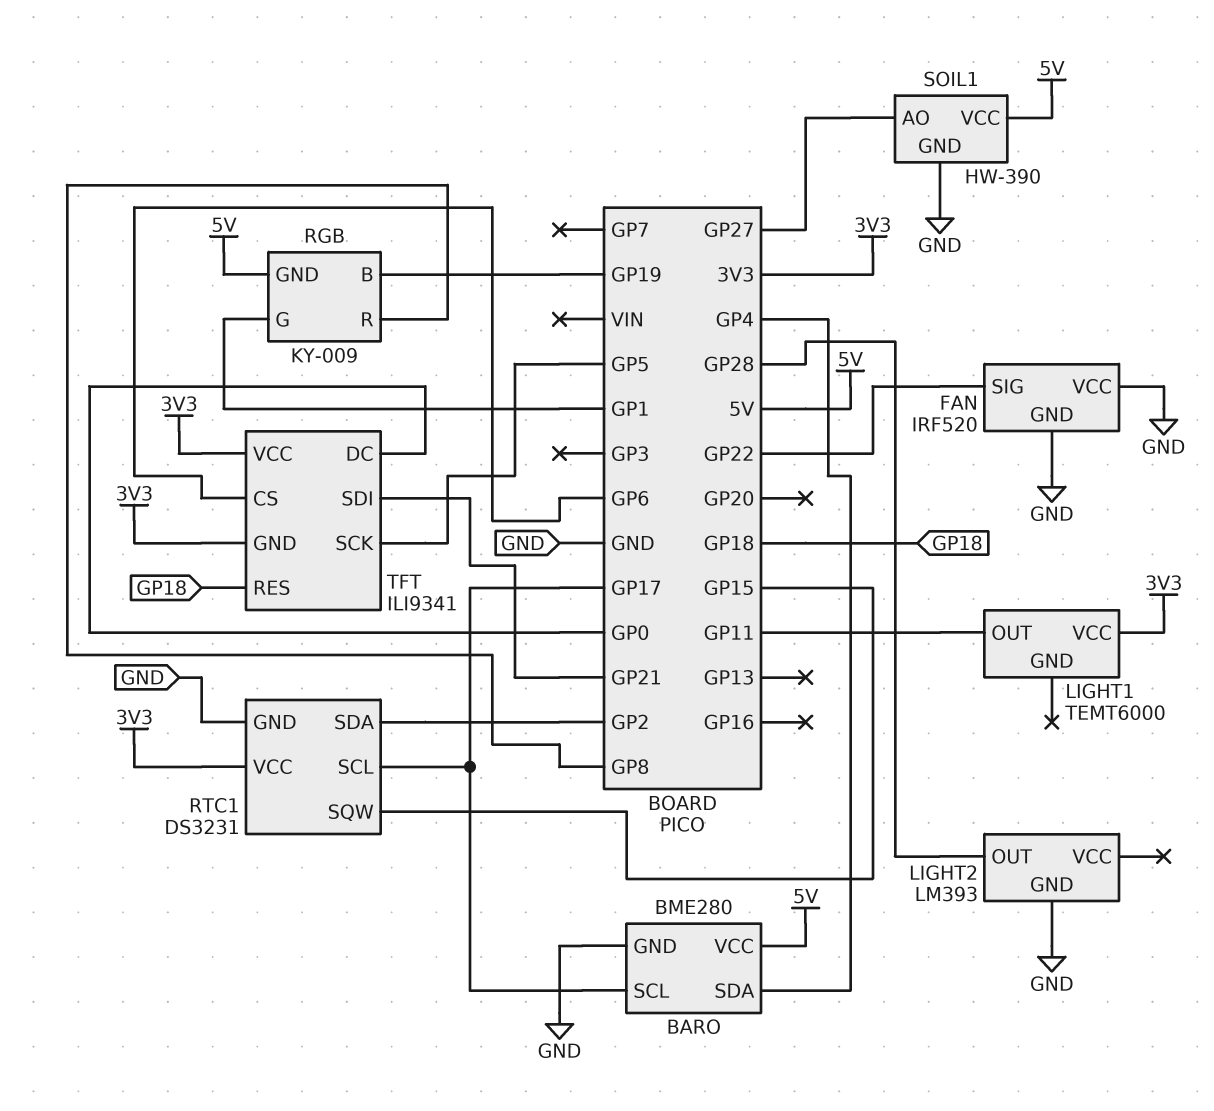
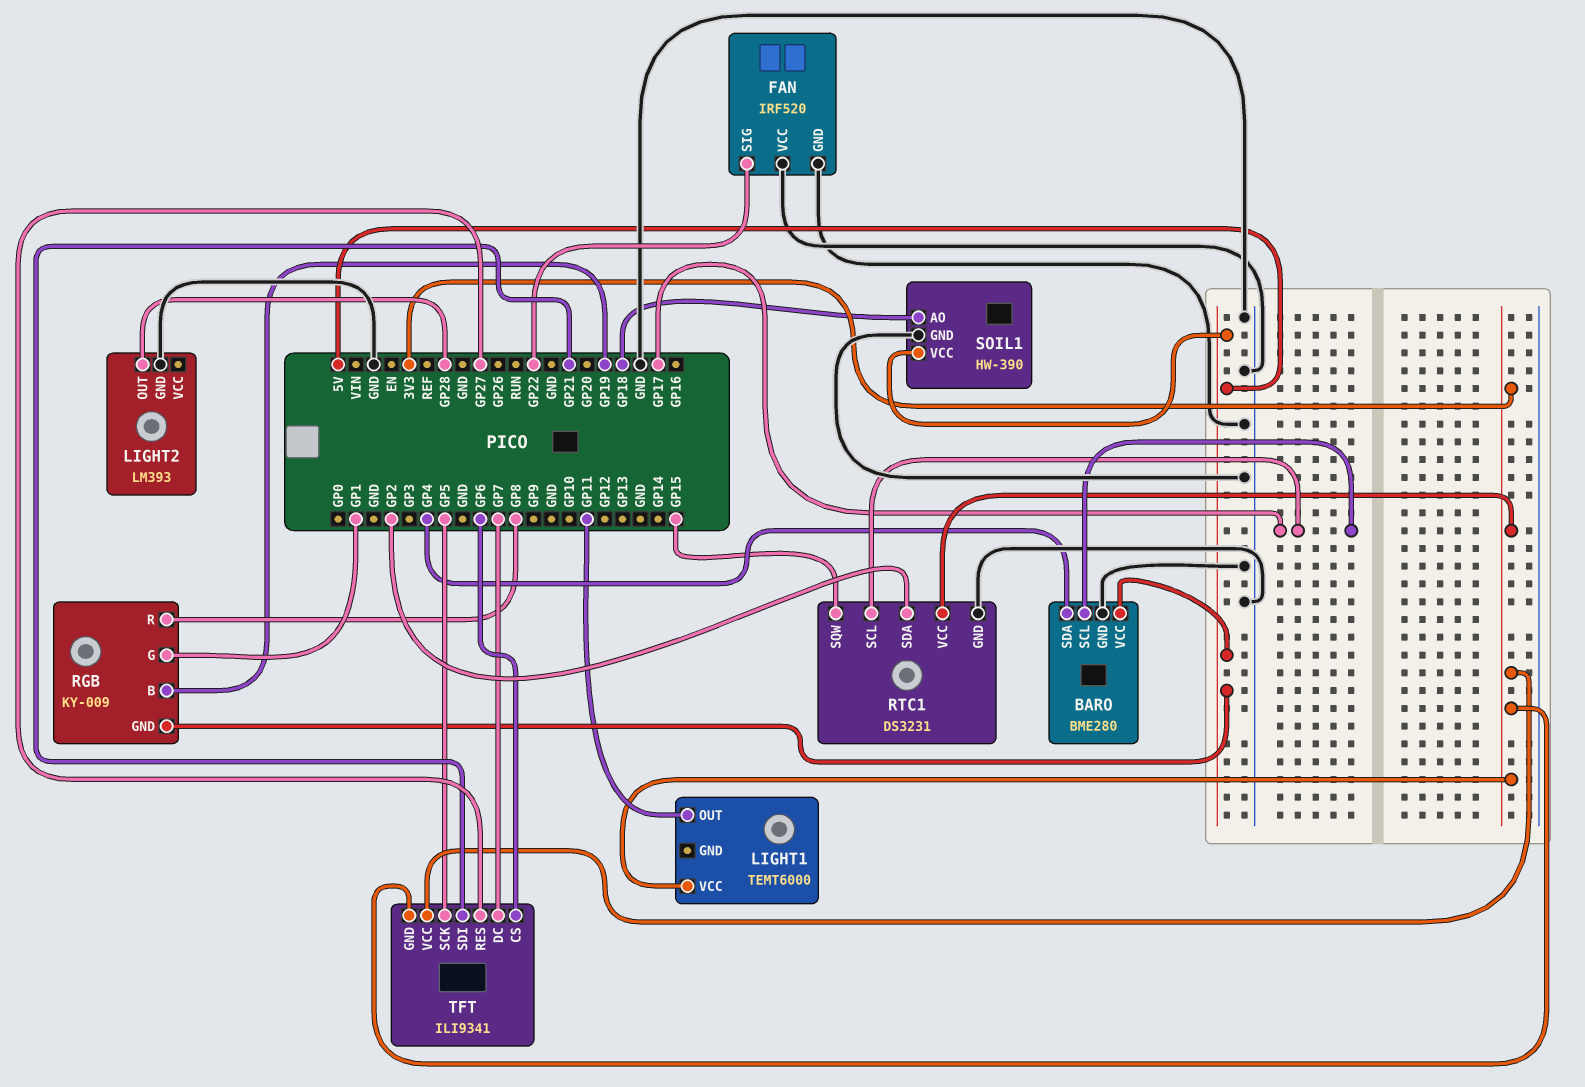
SOIL1 pin AO: GP27 -> GP18
TFT pin DC: GP0 -> GP7
TFT pin RES: GP18 -> GP27

